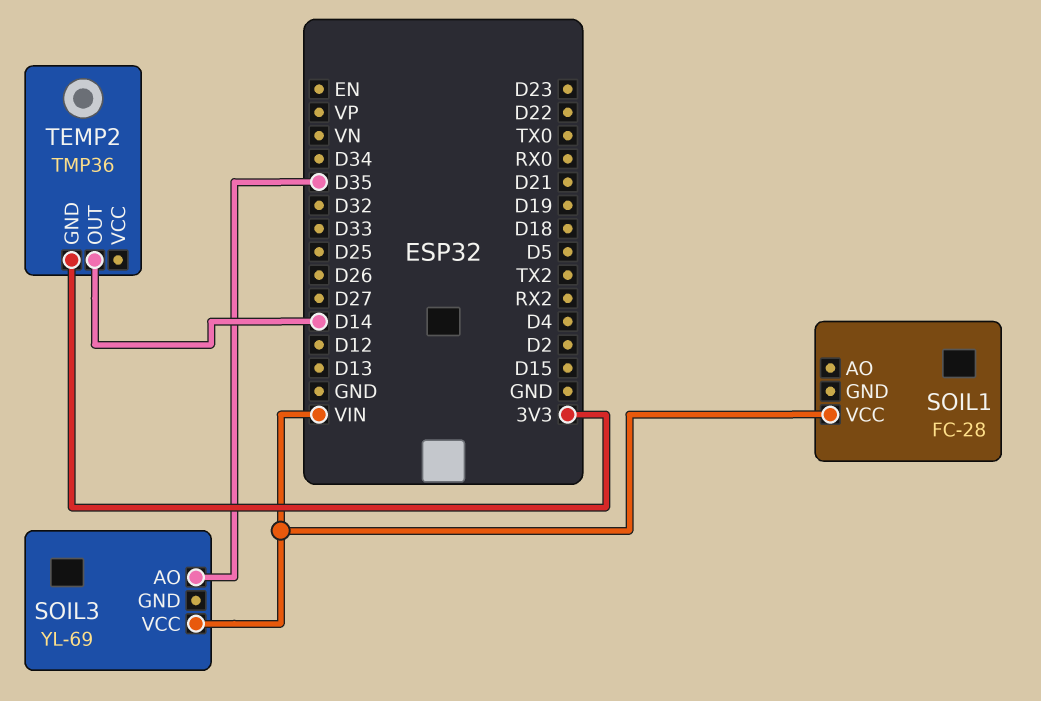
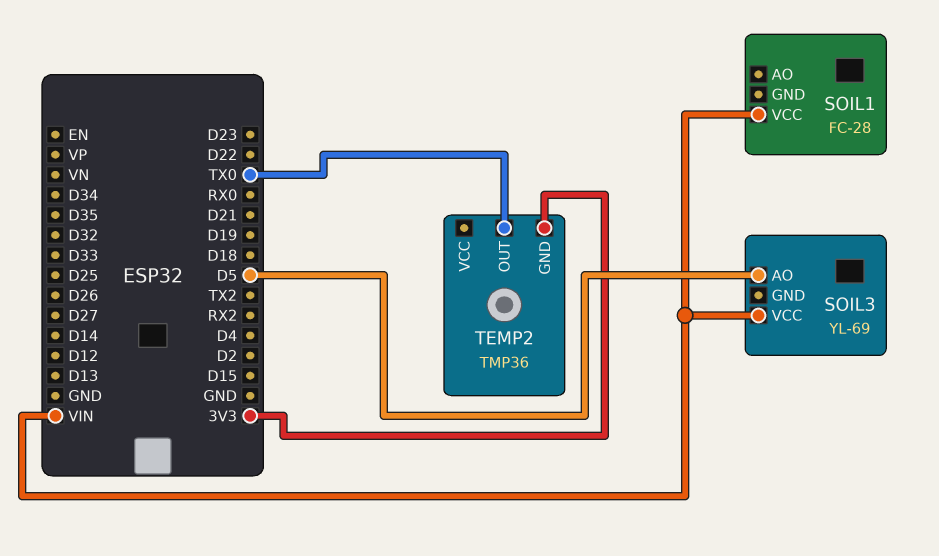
SOIL3 pin AO: D35 -> D5
TEMP2 pin OUT: D14 -> TX0

